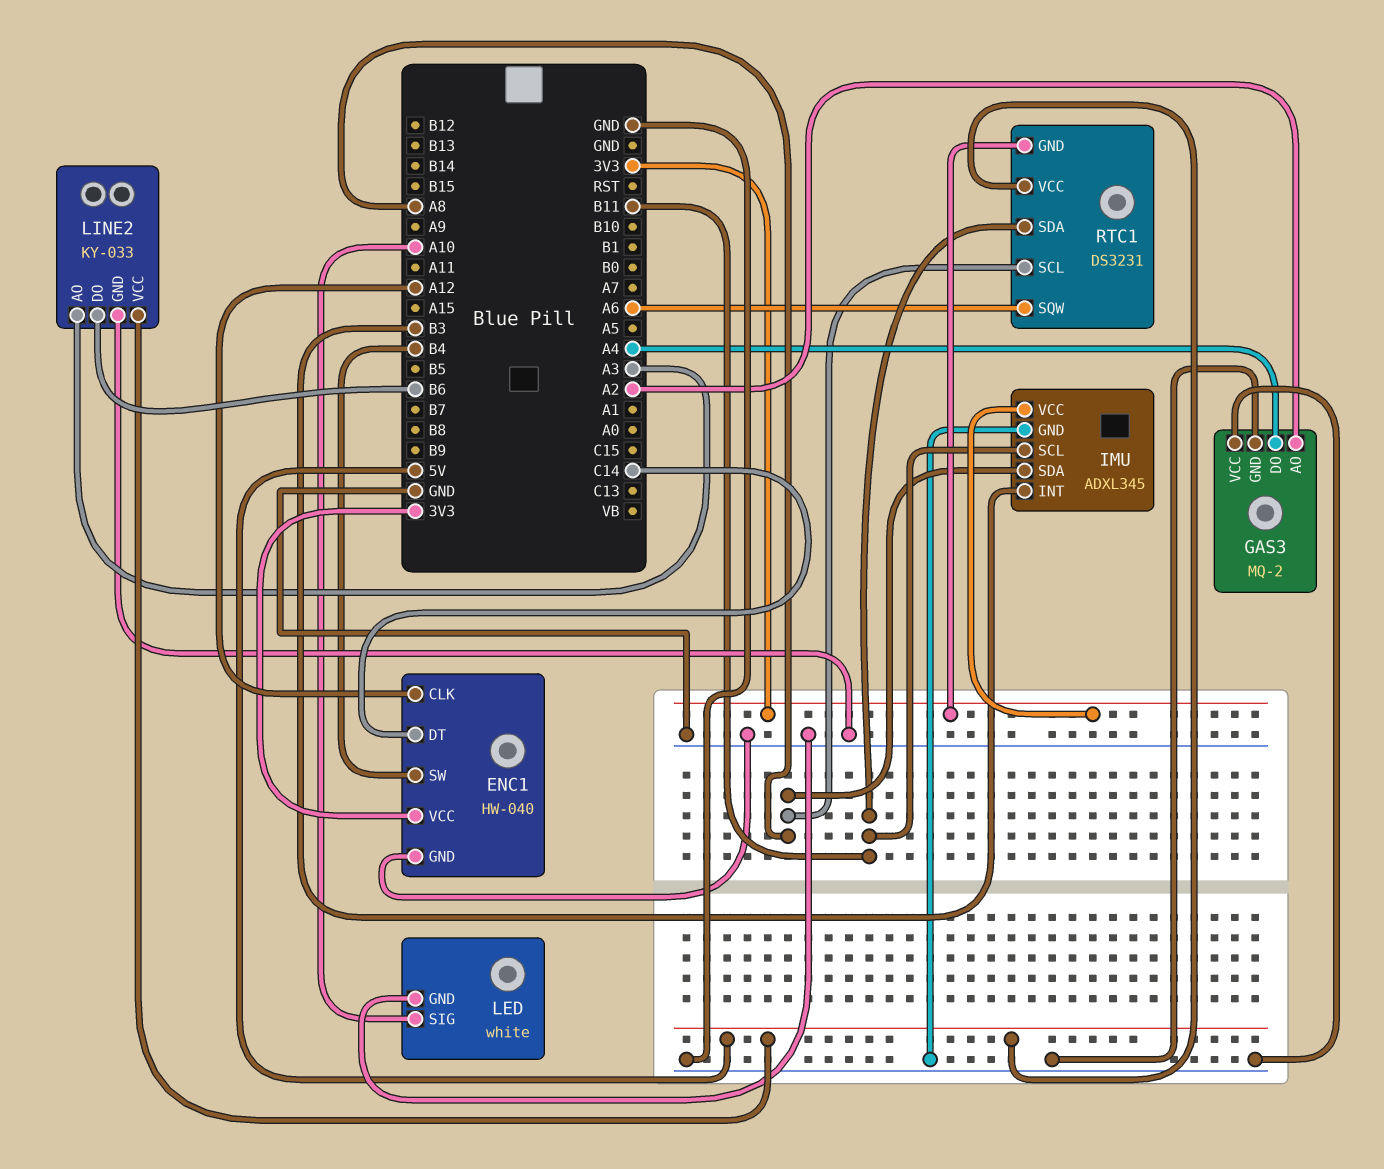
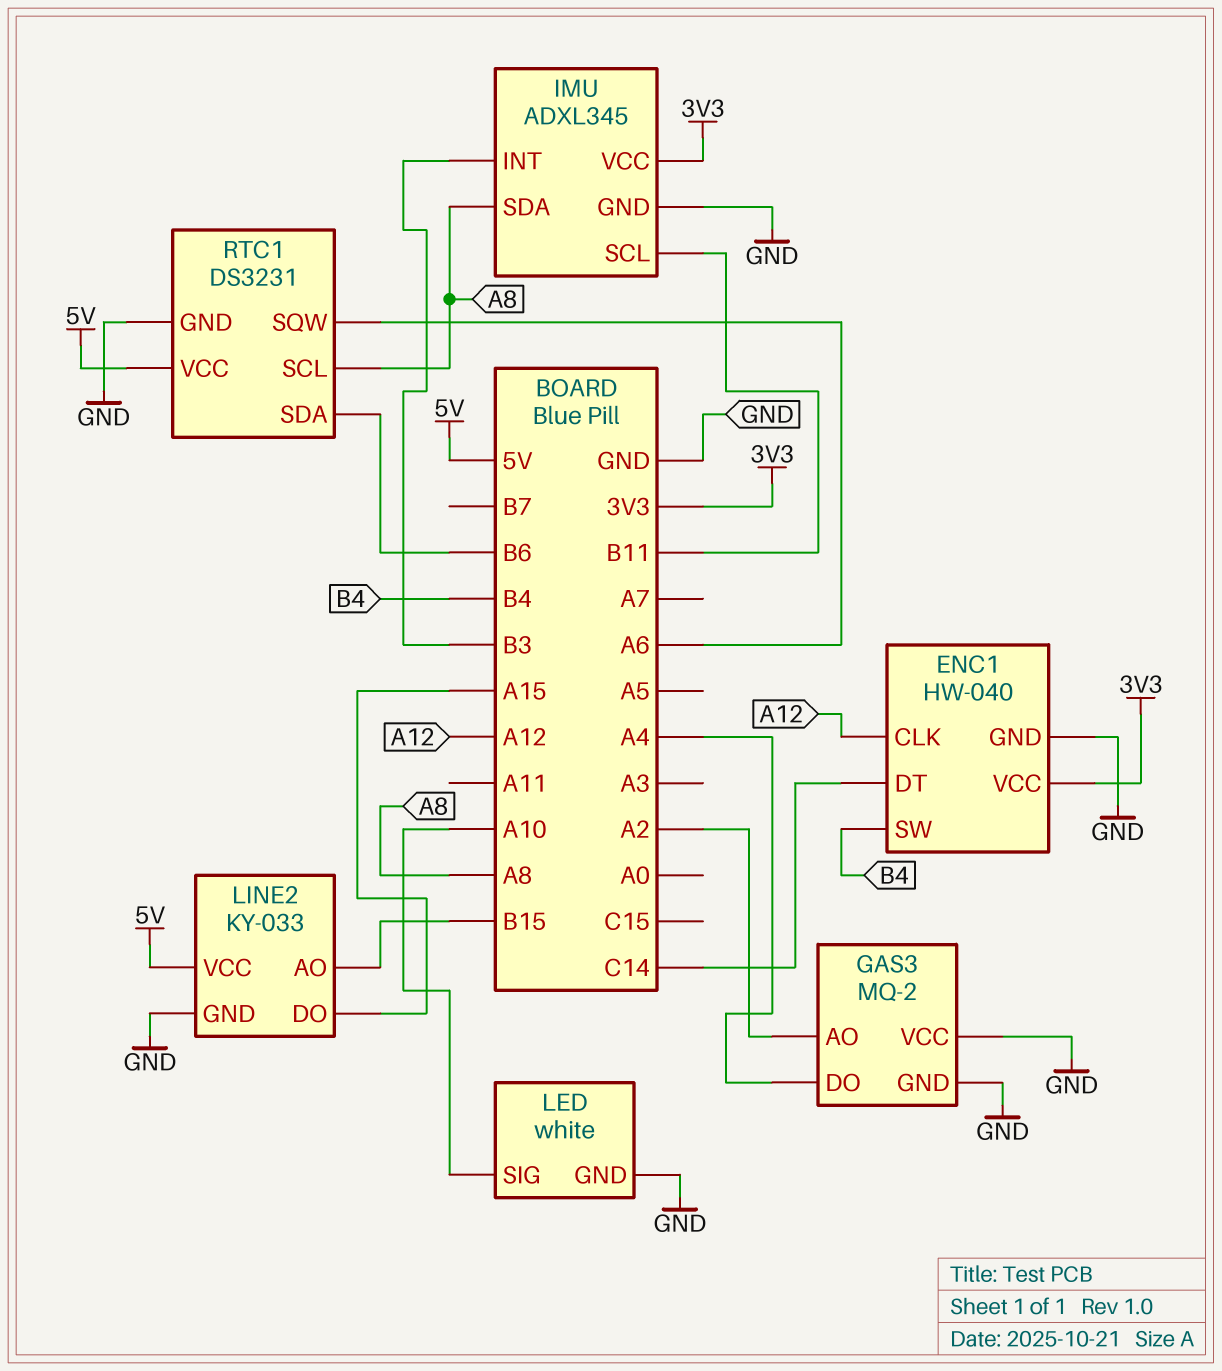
LINE2 pin AO: A3 -> B15
LINE2 pin DO: B6 -> A15
RTC1 pin GND: 3V3 -> GND
RTC1 pin SDA: B11 -> B6

